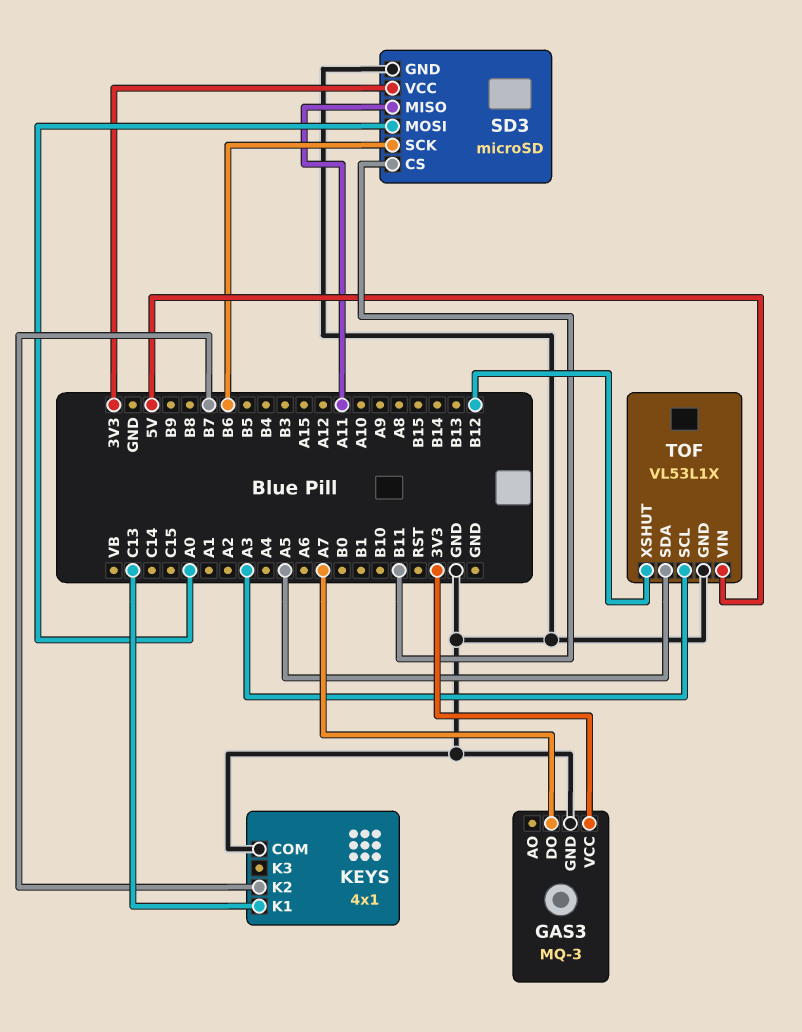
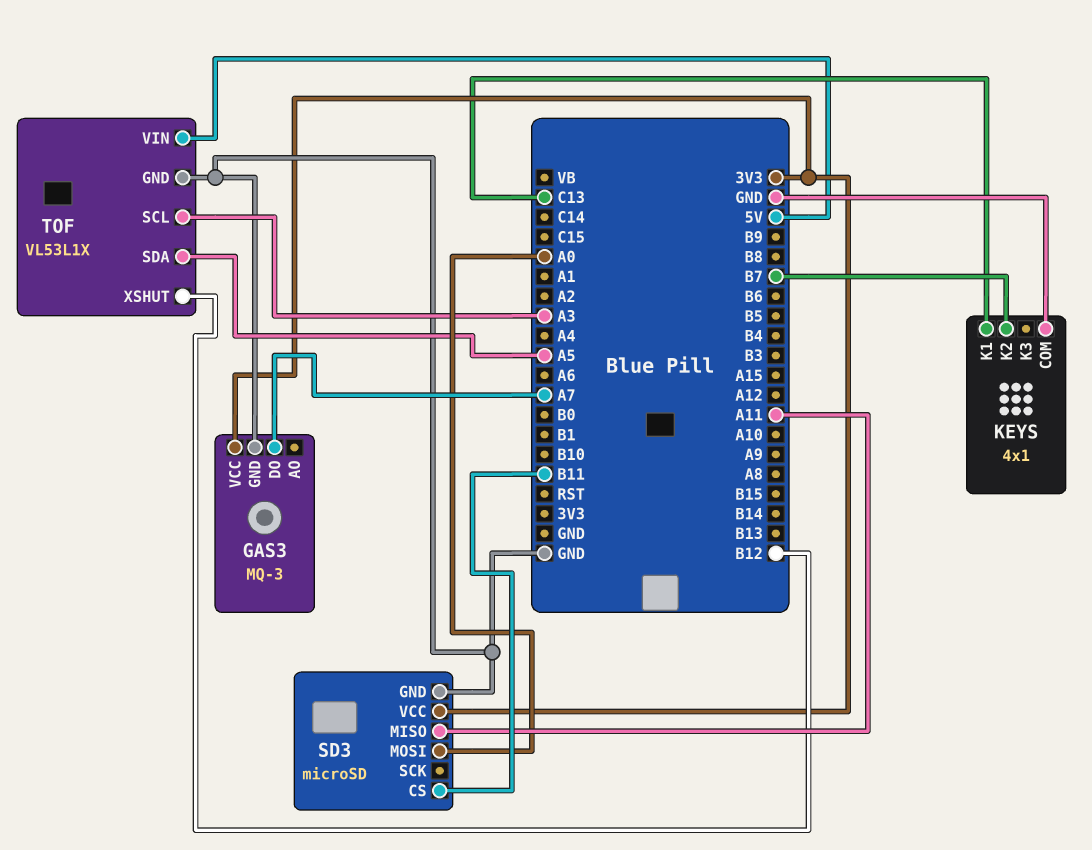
SD3 pin SCK: B6 -> none

